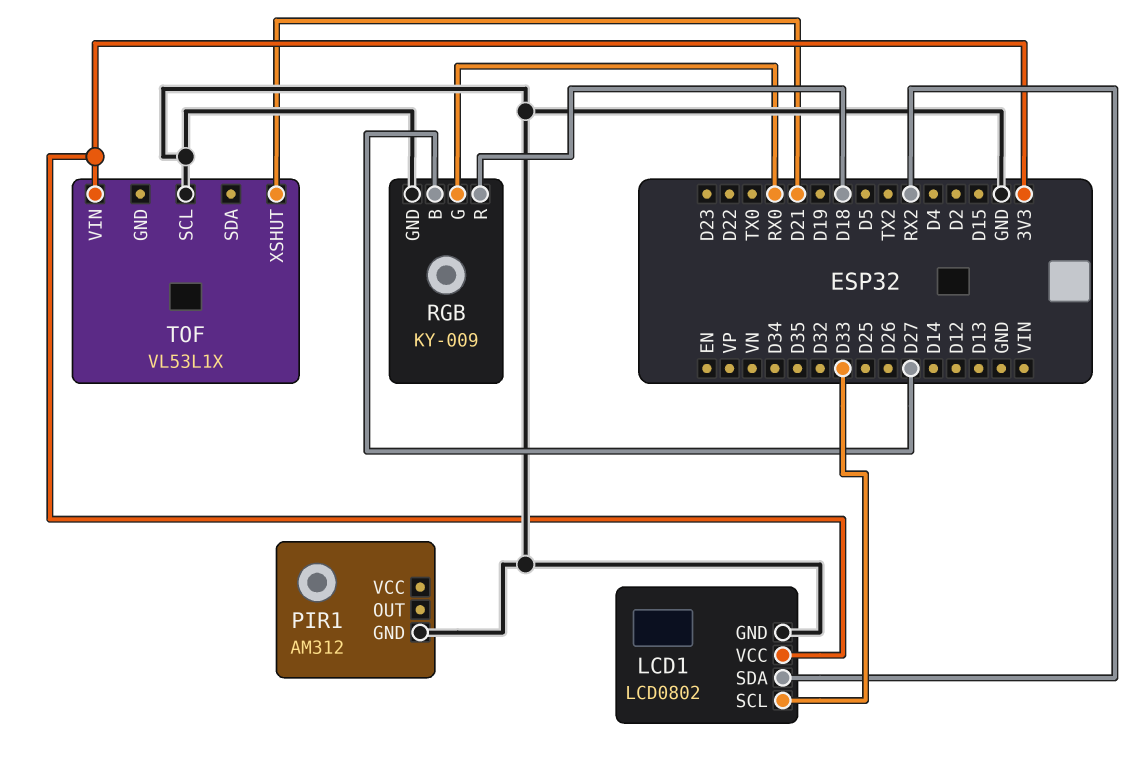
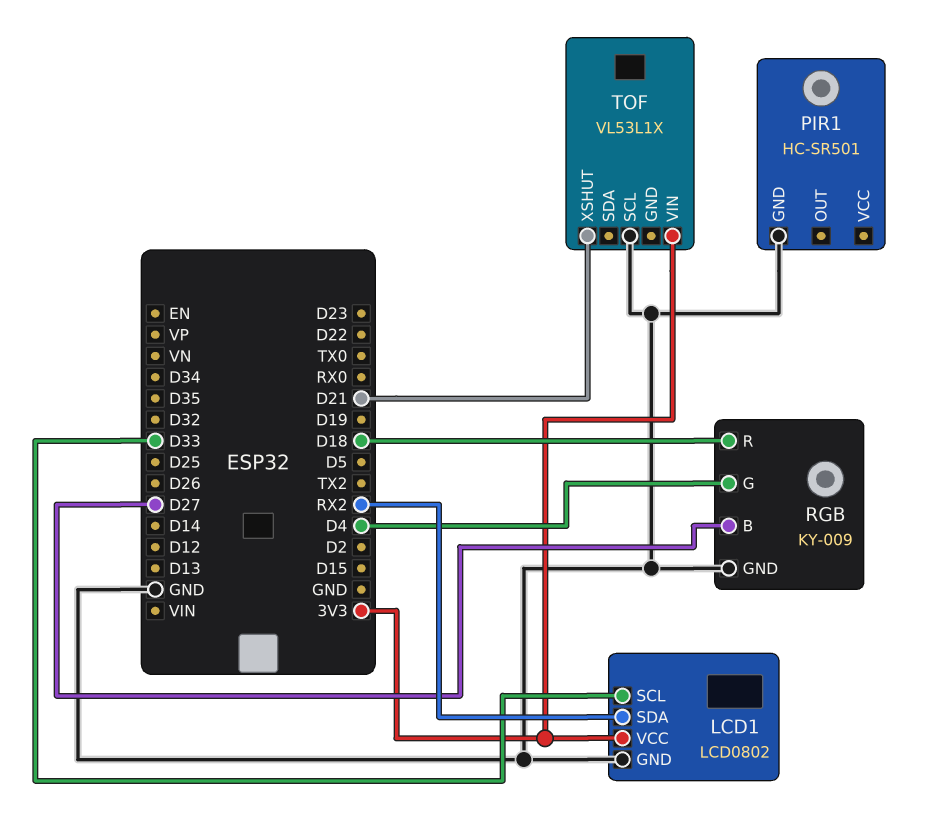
PIR1: AM312 -> HC-SR501
RGB pin G: RX0 -> D4

